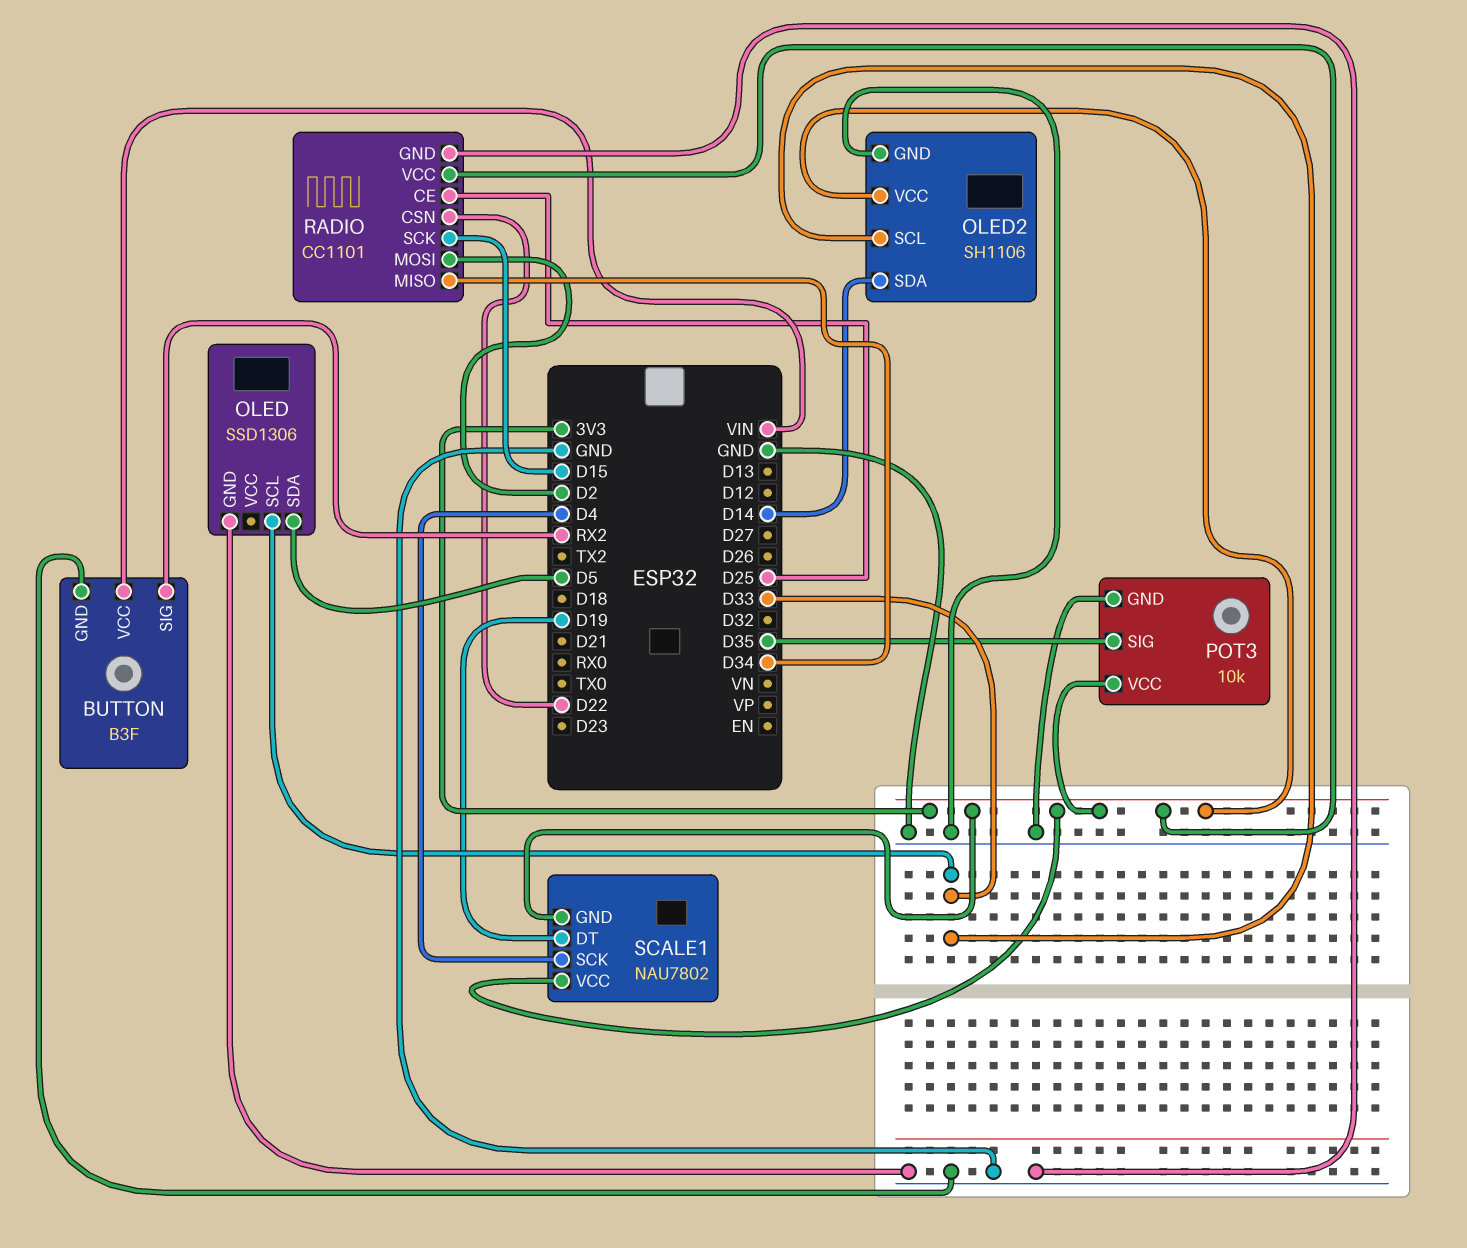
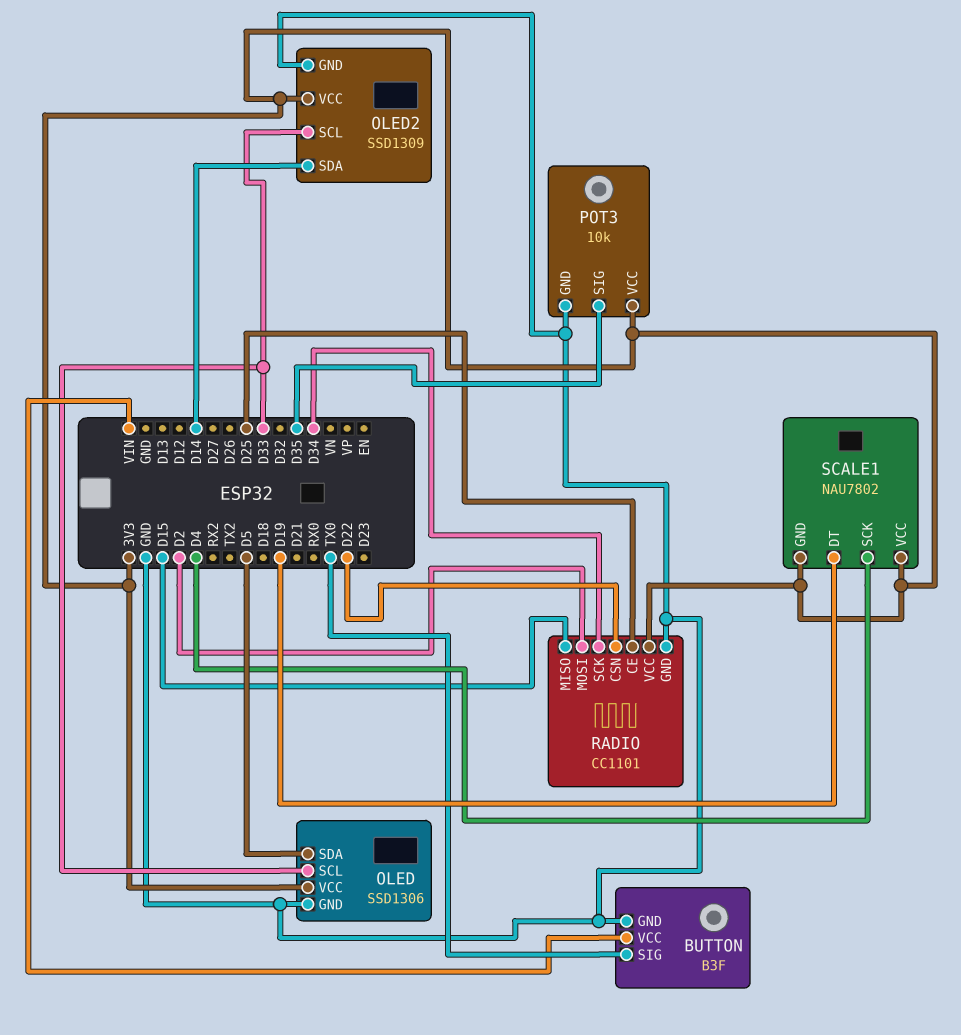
BUTTON pin SIG: RX2 -> TX0
OLED pin VCC: none -> 3V3
OLED2: SH1106 -> SSD1309
RADIO pin MISO: D34 -> D15
RADIO pin SCK: D15 -> D34

